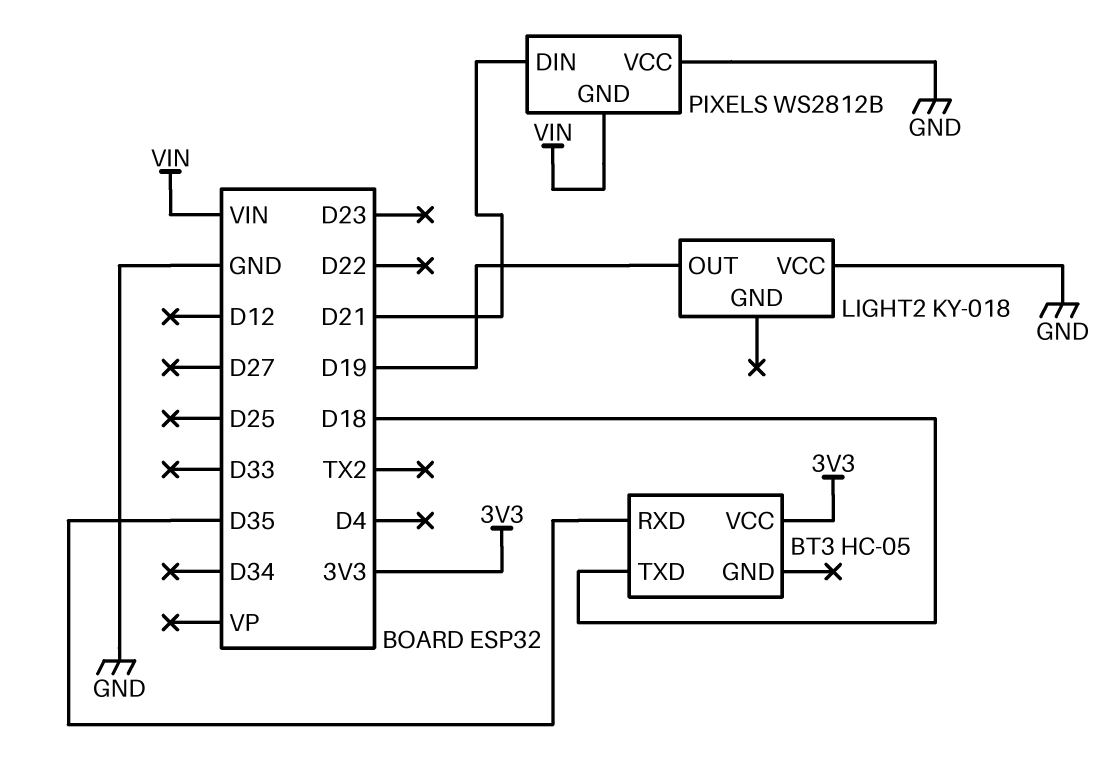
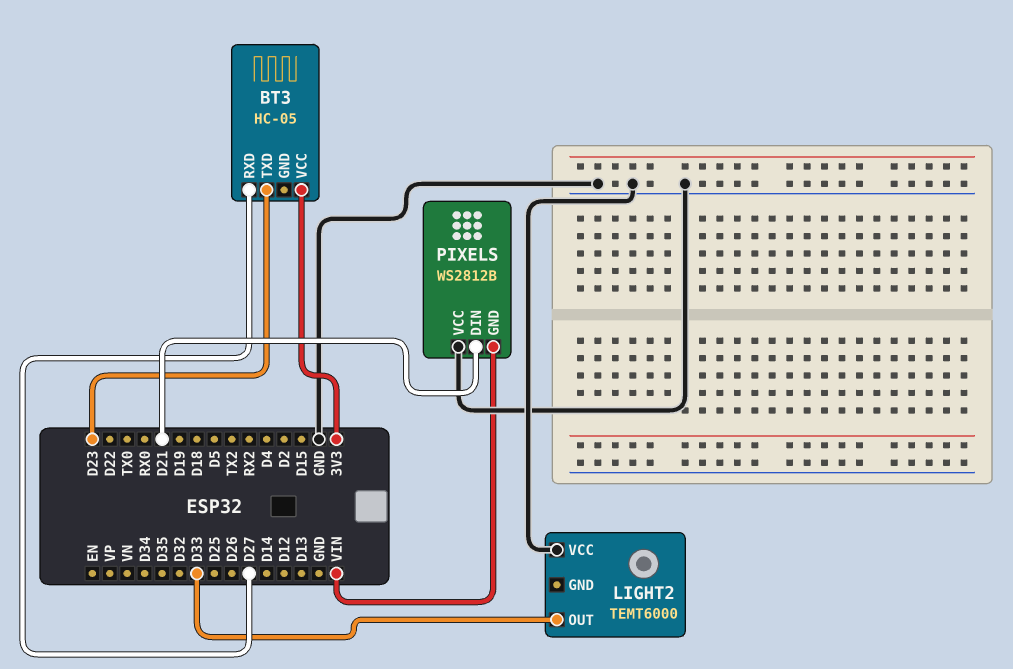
BT3 pin RXD: D35 -> D27
BT3 pin TXD: D18 -> D23
LIGHT2: KY-018 -> TEMT6000
LIGHT2 pin OUT: D19 -> D33

